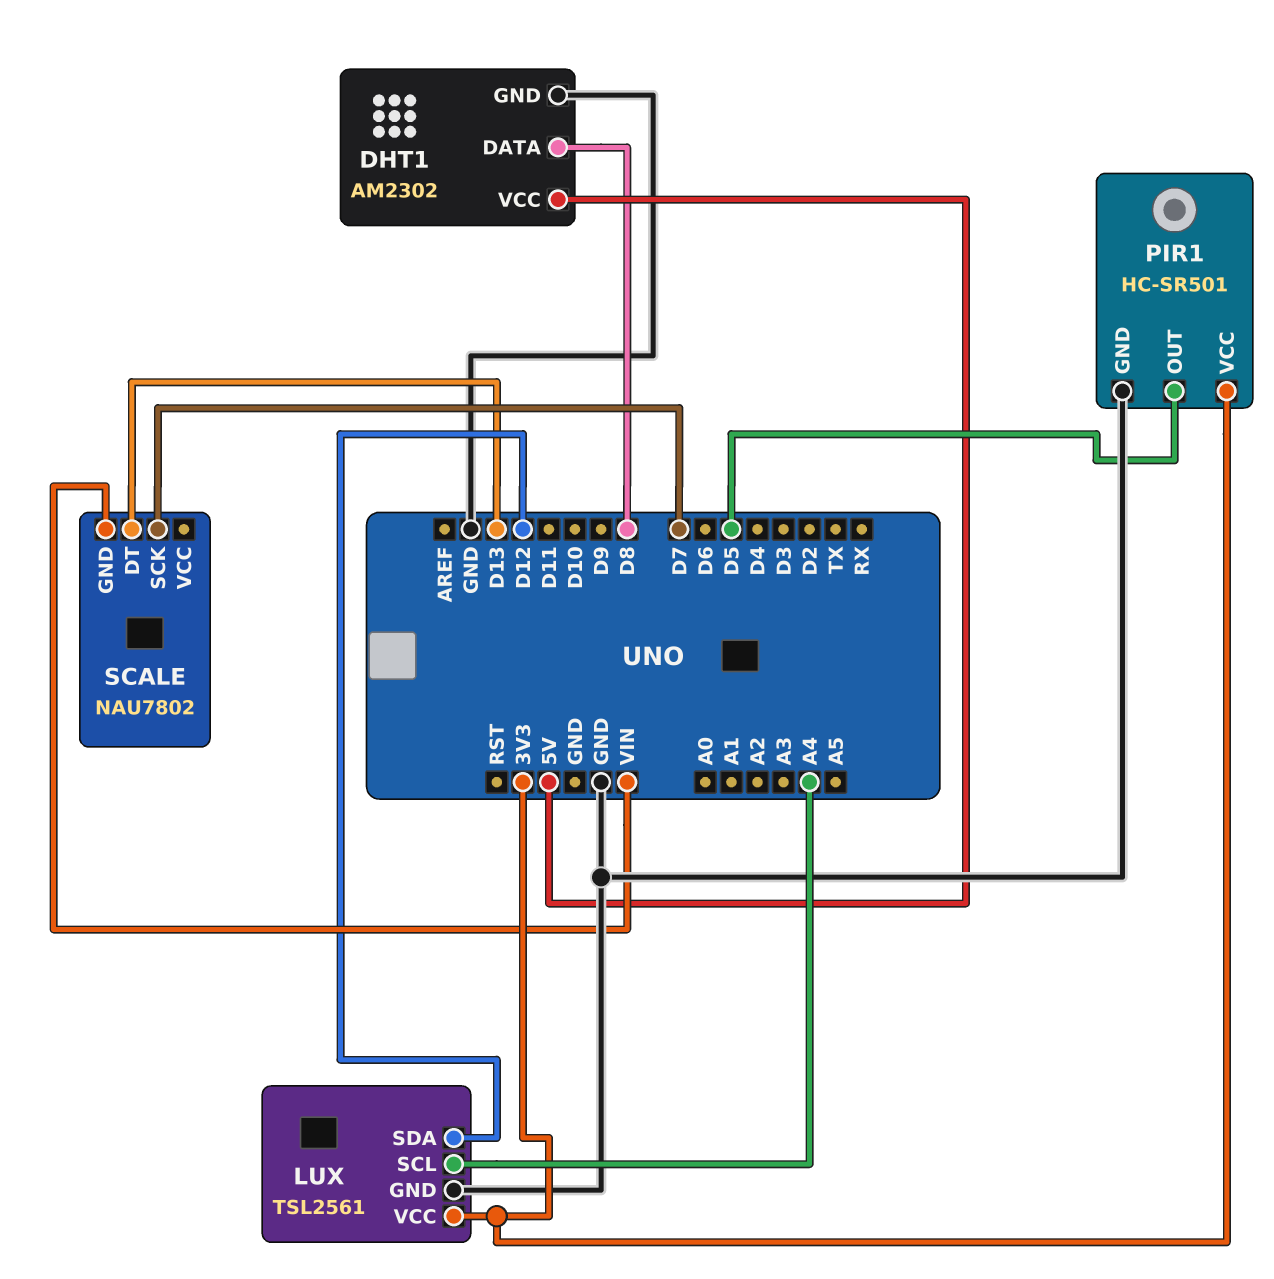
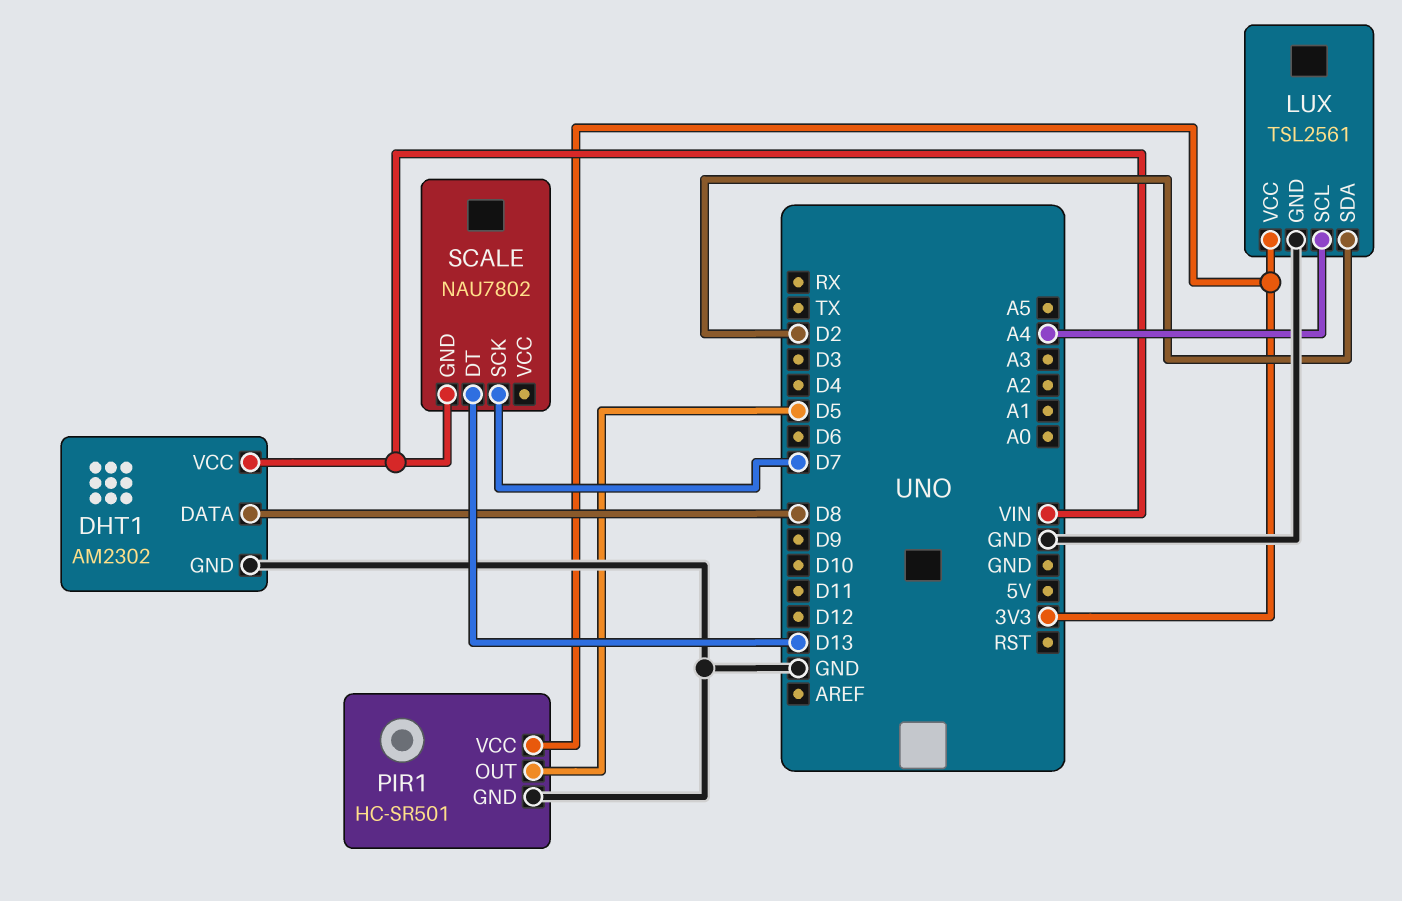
DHT1 pin VCC: 5V -> VIN
LUX pin SDA: D12 -> D2

